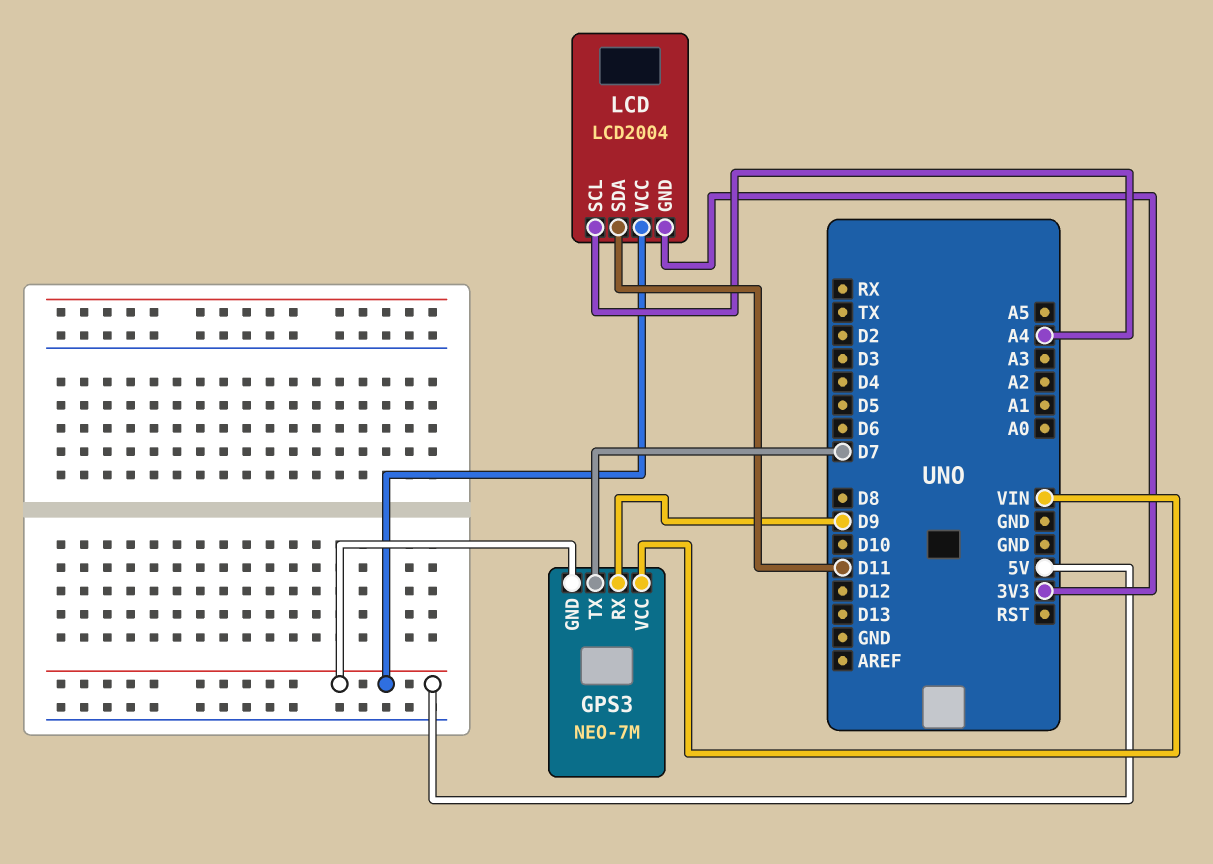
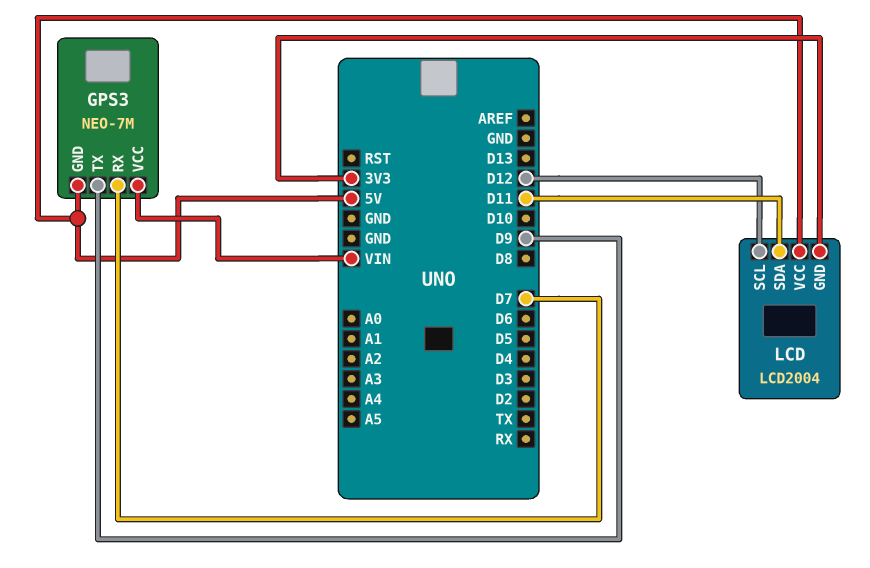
GPS3 pin RX: D9 -> D7
GPS3 pin TX: D7 -> D9
LCD pin SCL: A4 -> D12

